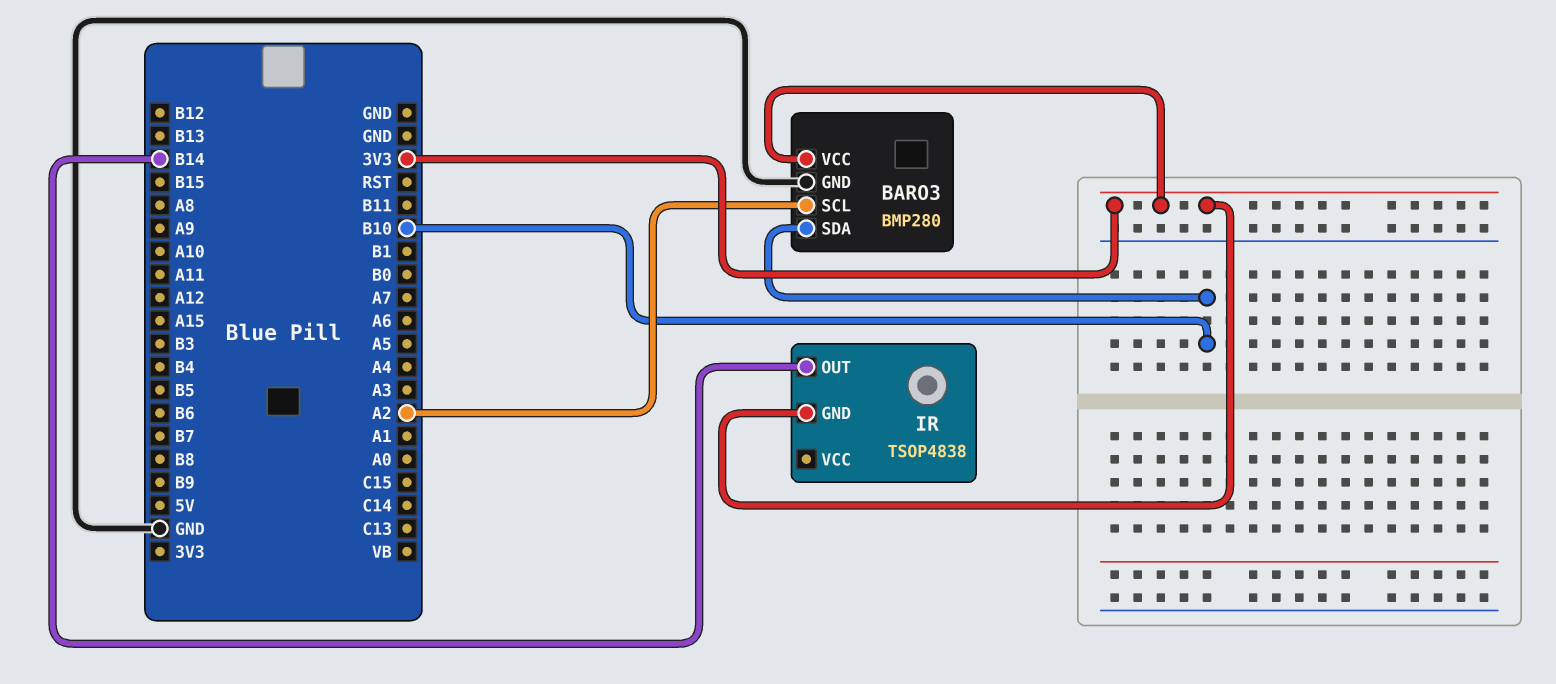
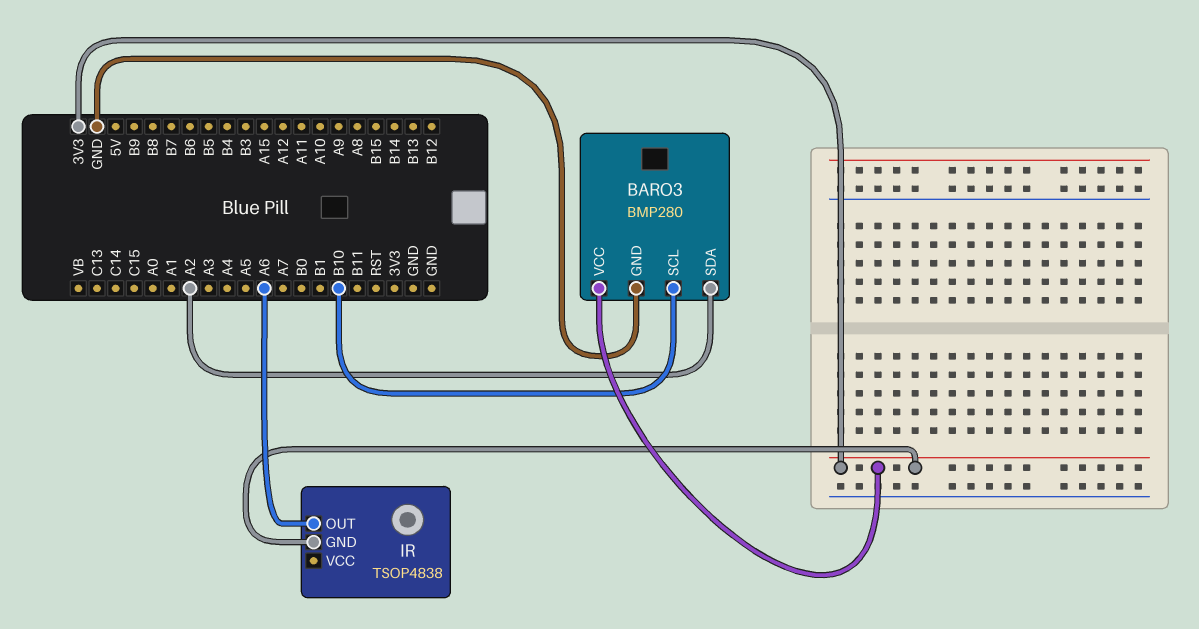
BARO3 pin SCL: A2 -> B10
BARO3 pin SDA: B10 -> A2
IR pin OUT: B14 -> A6

